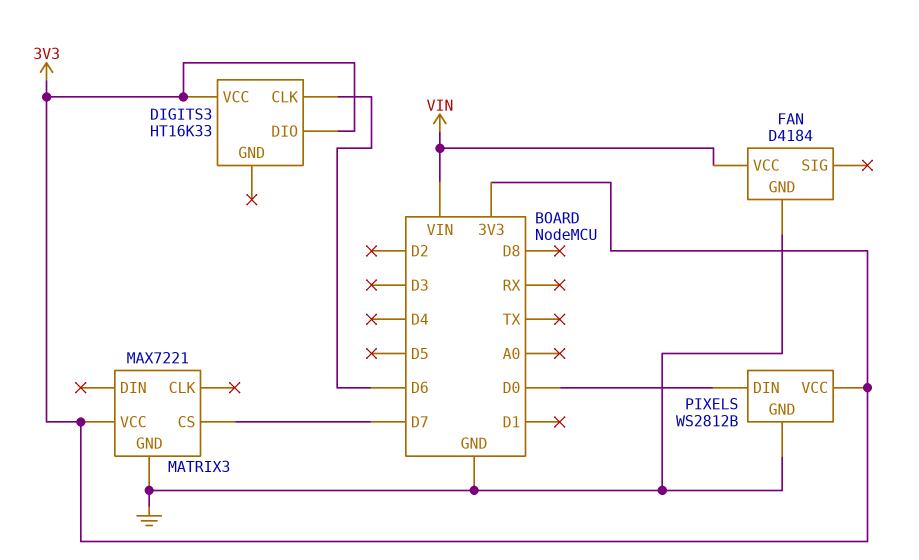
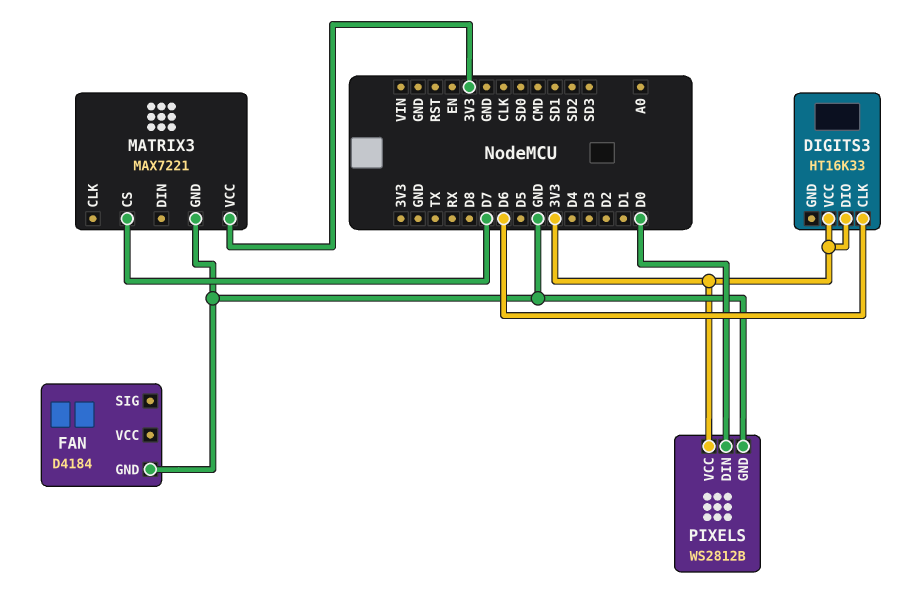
FAN pin VCC: VIN -> none

